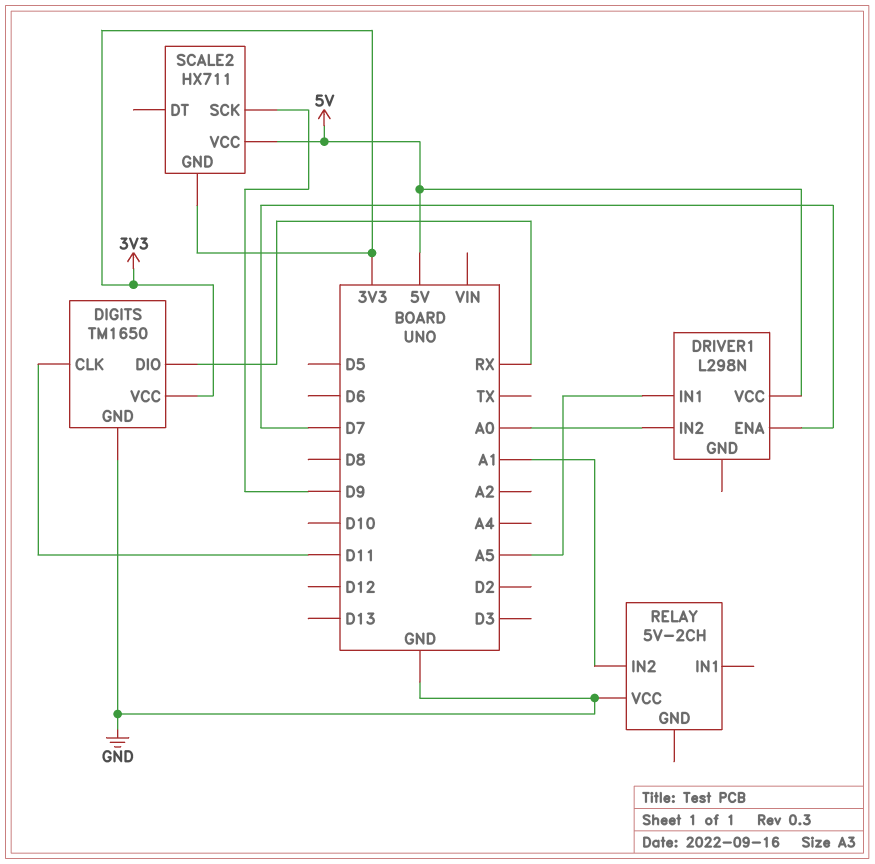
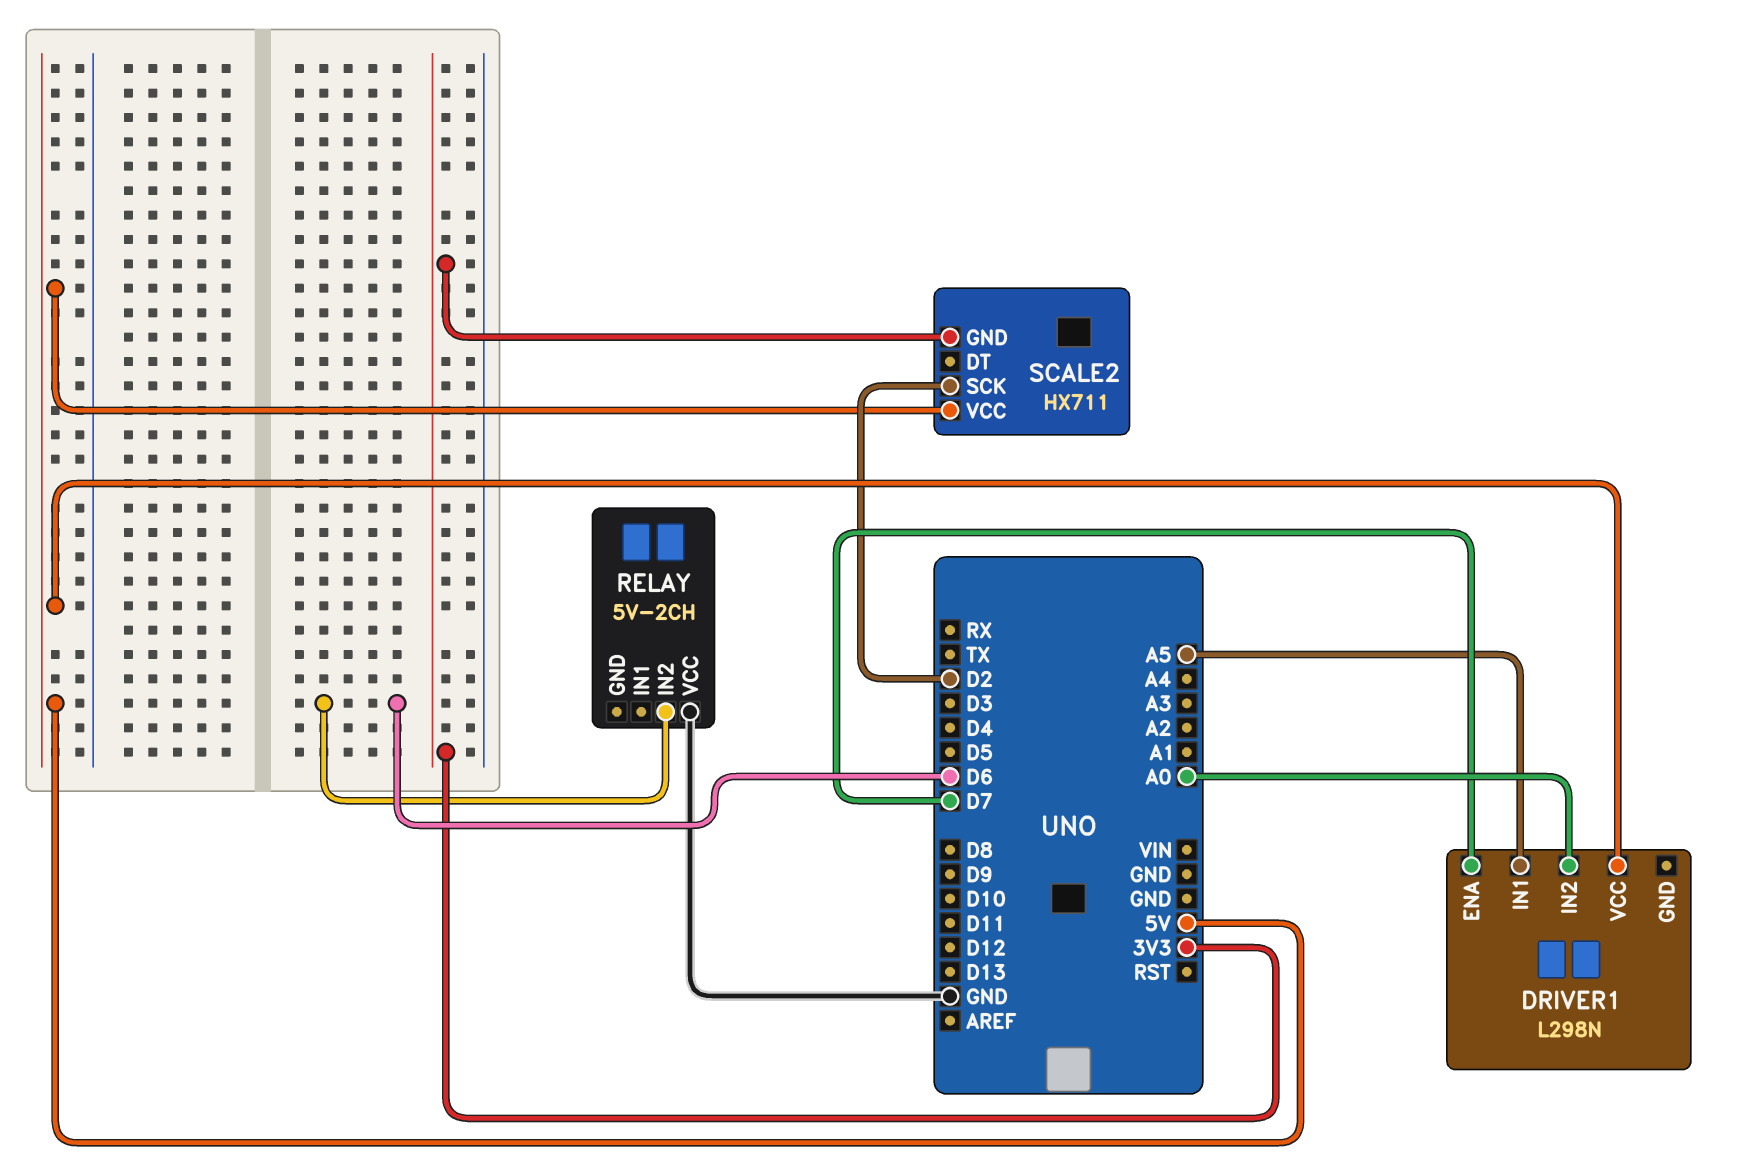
DIGITS: TM1650 -> none
DIGITS pin CLK: D11 -> none
DIGITS pin DIO: RX -> none
DIGITS pin GND: GND -> none
DIGITS pin VCC: 3V3 -> none
RELAY pin IN2: A1 -> D6
SCALE2 pin SCK: D9 -> D2

